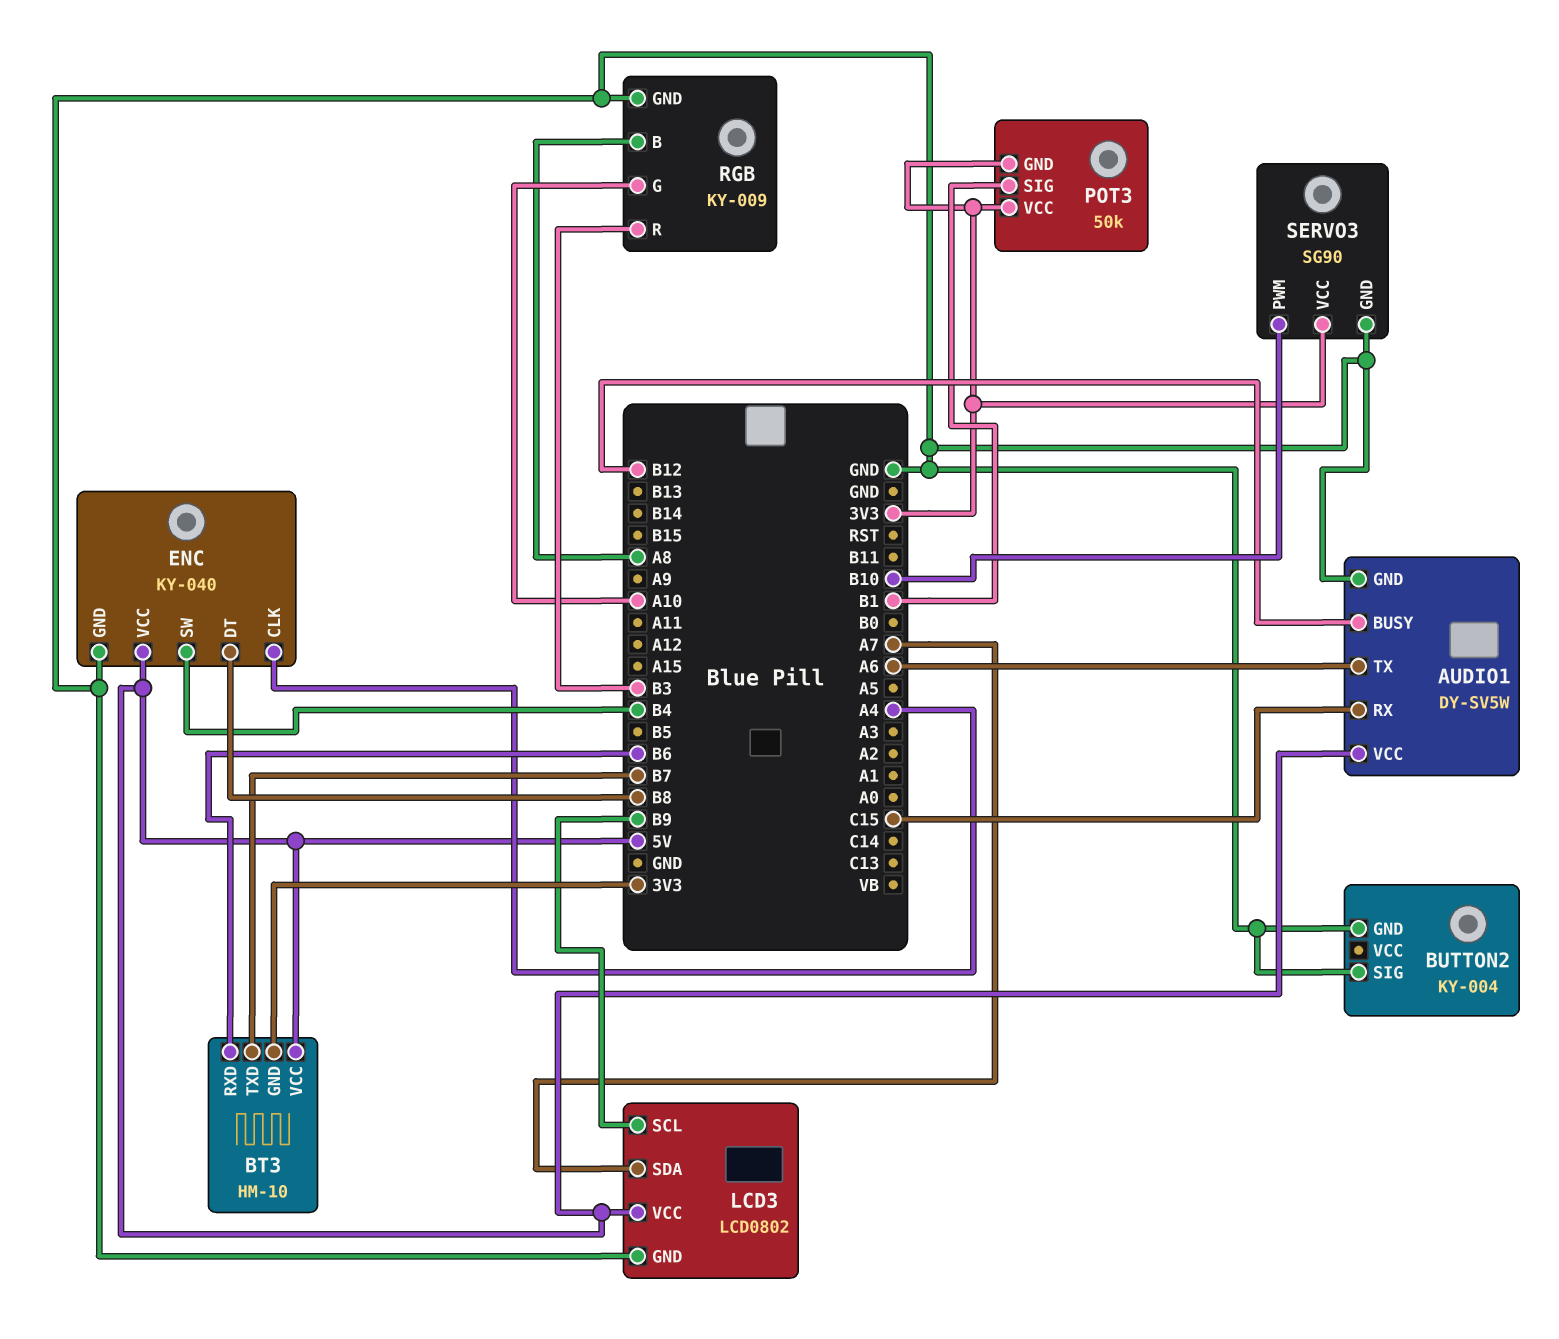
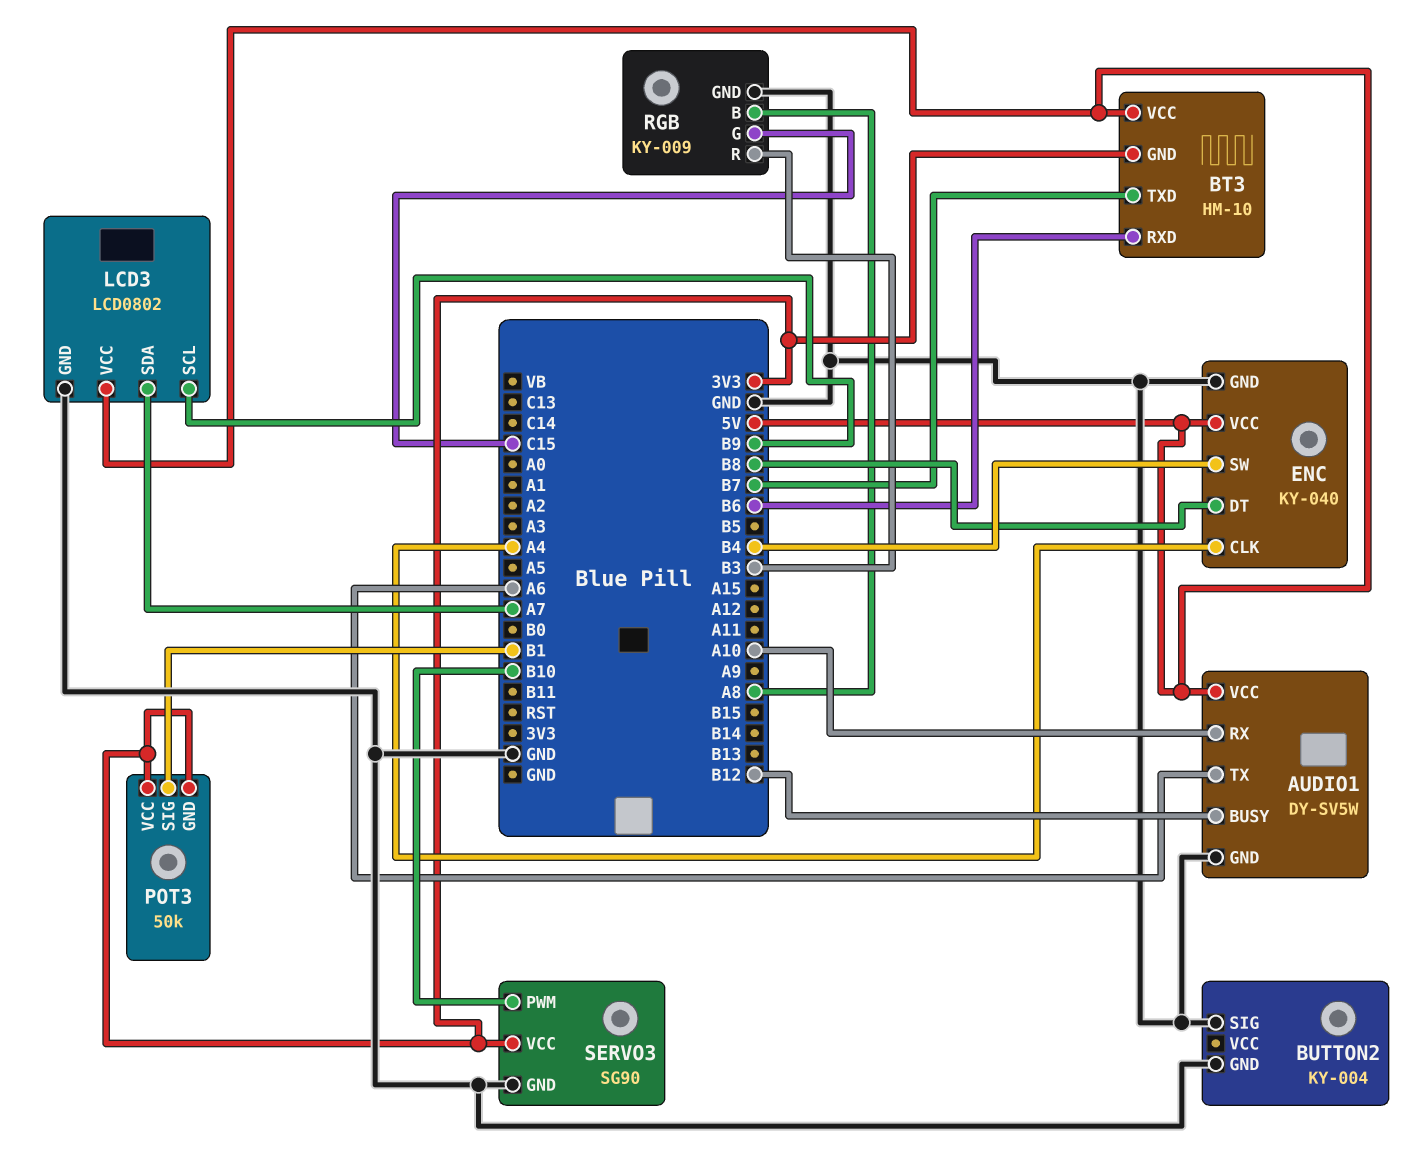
AUDIO1 pin RX: C15 -> A10
RGB pin G: A10 -> C15

